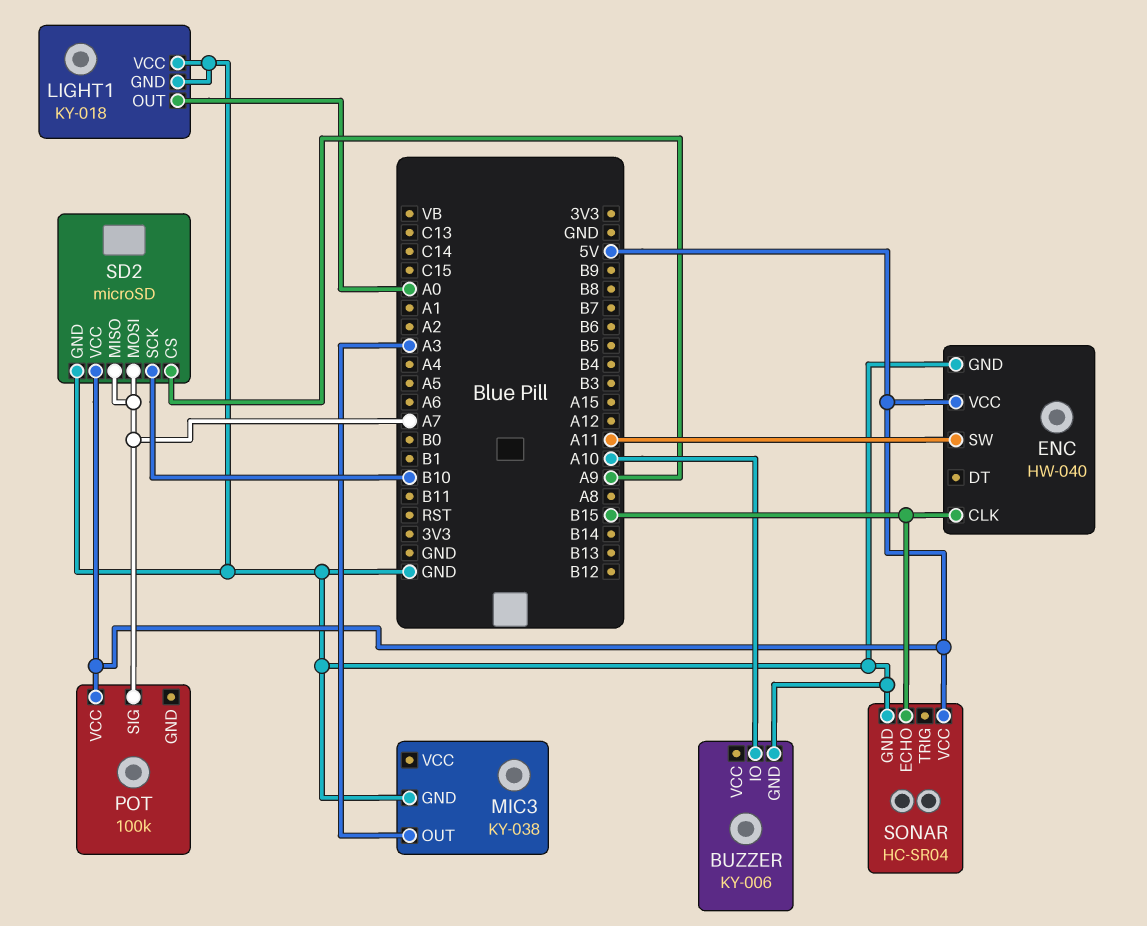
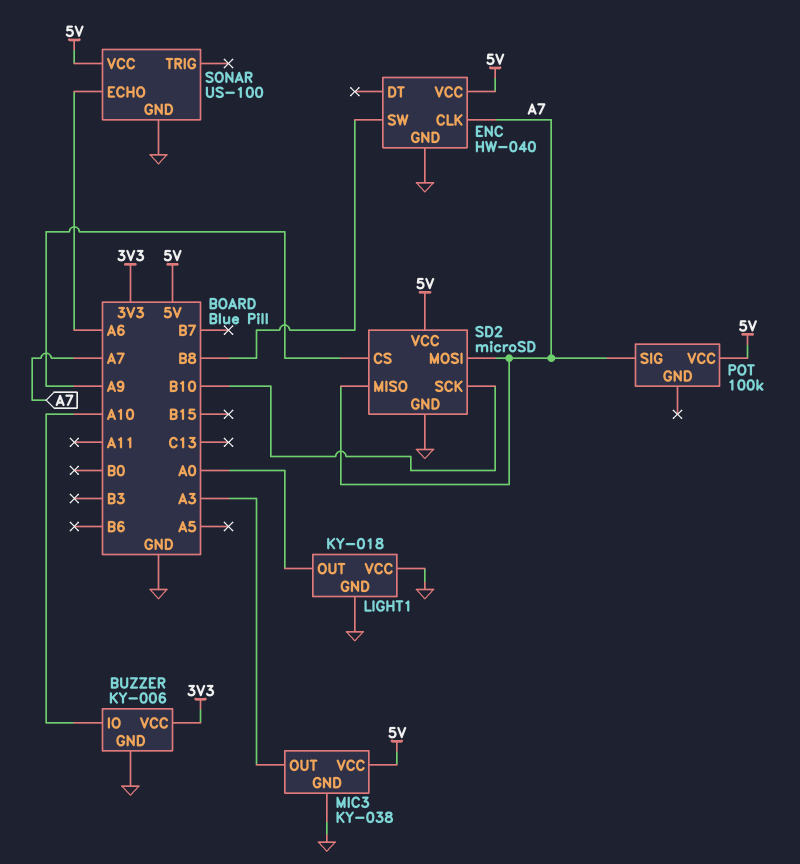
BUZZER pin VCC: none -> 3V3
ENC pin CLK: B15 -> A7
ENC pin SW: A11 -> B8
MIC3 pin VCC: none -> 5V
SONAR: HC-SR04 -> US-100
SONAR pin ECHO: B15 -> A6

